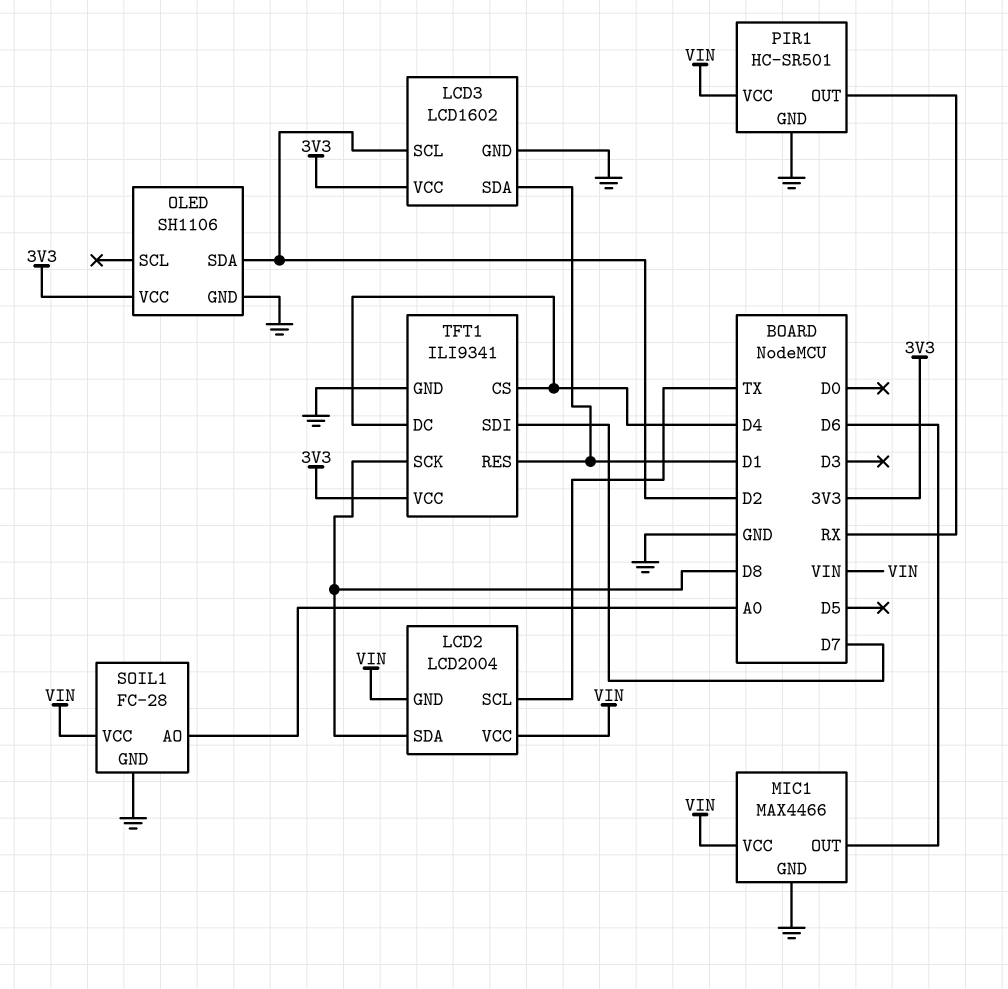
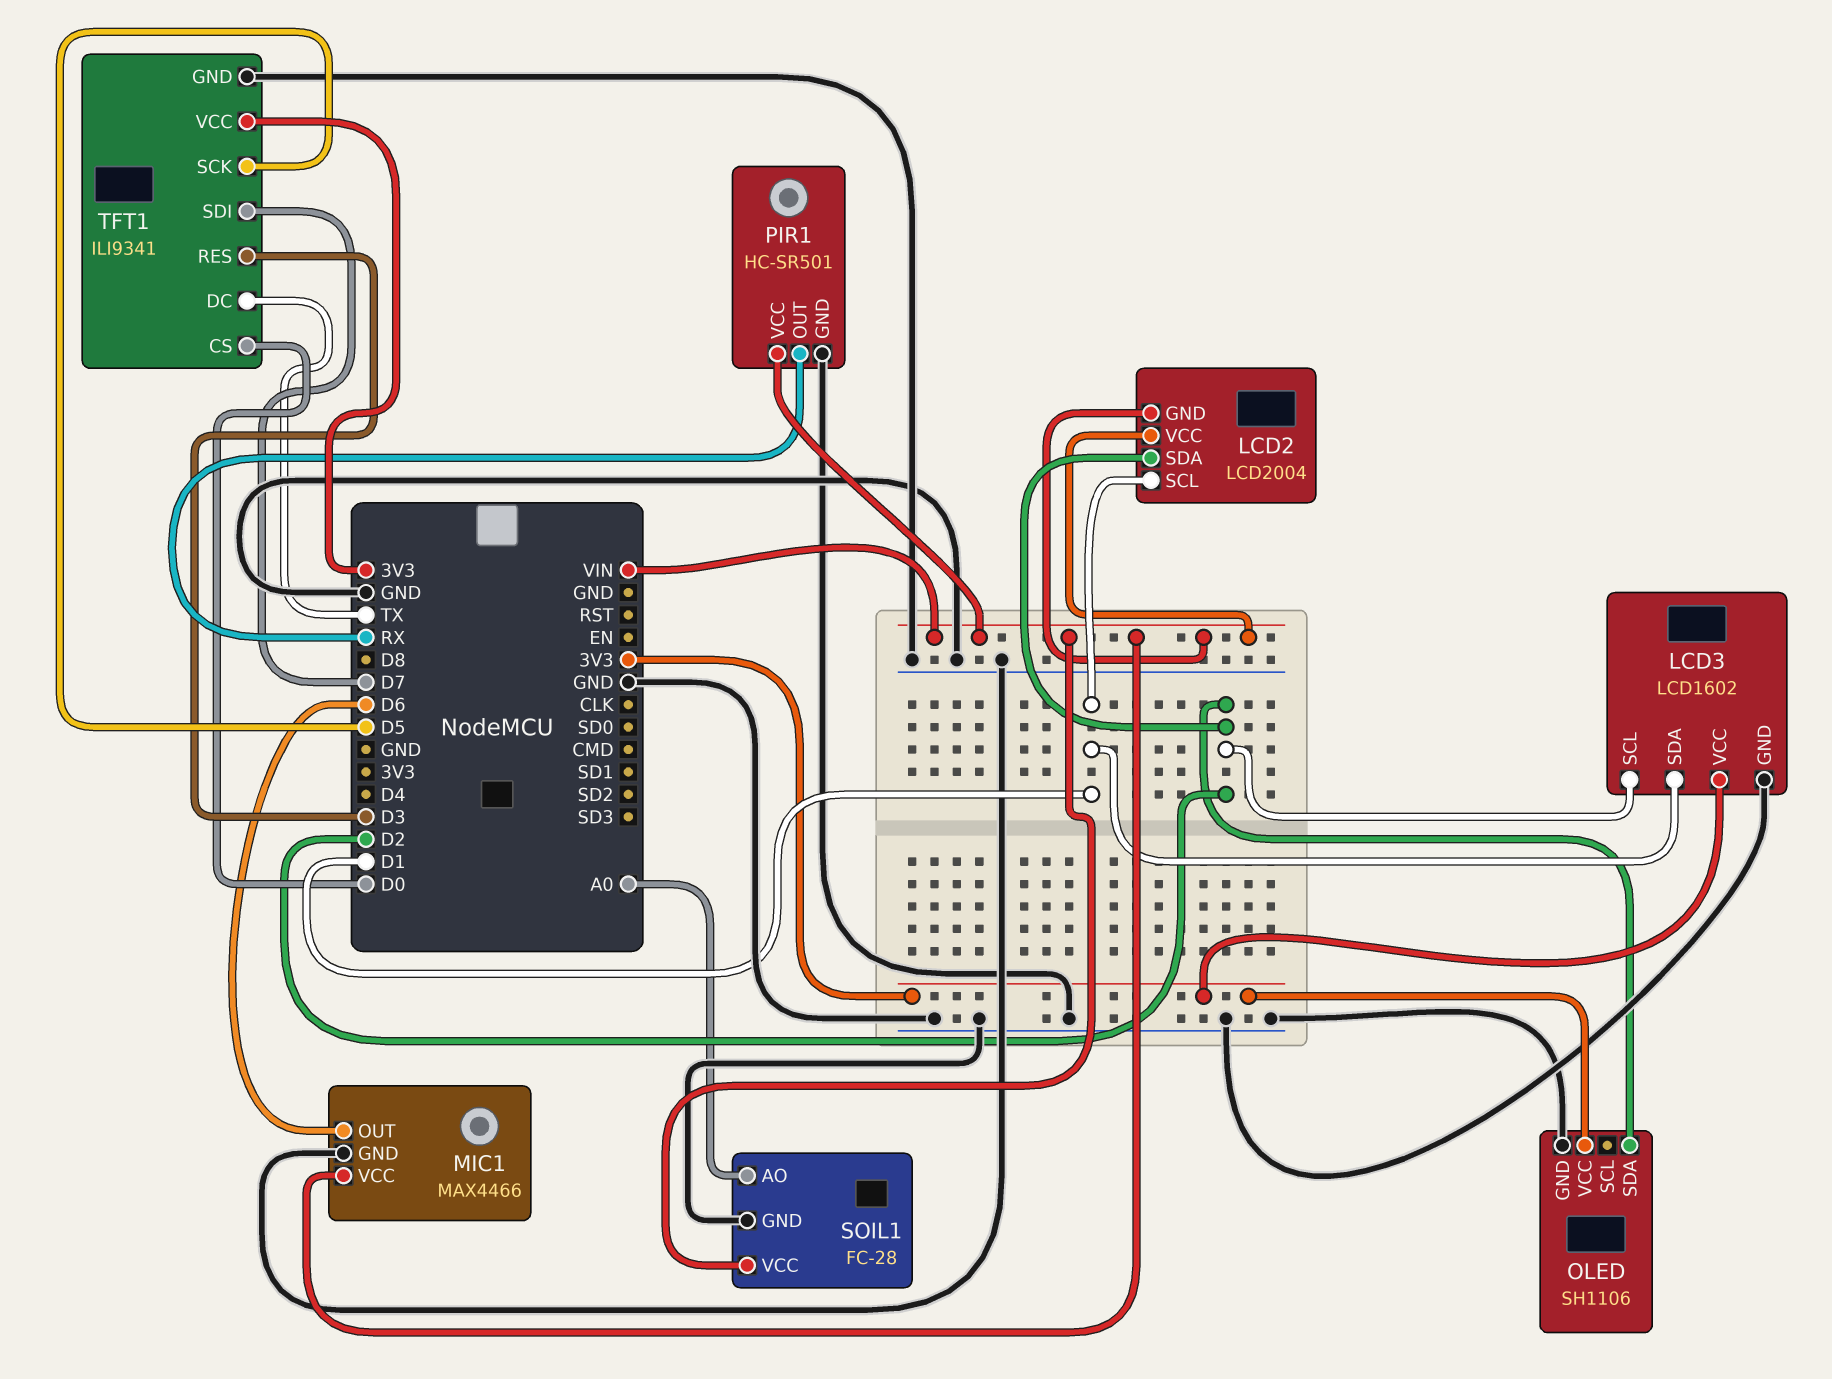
LCD2 pin SCL: TX -> D1
LCD2 pin SDA: D8 -> D2
TFT1 pin CS: D4 -> D0
TFT1 pin DC: D4 -> TX
TFT1 pin RES: D1 -> D3
TFT1 pin SCK: D8 -> D5

